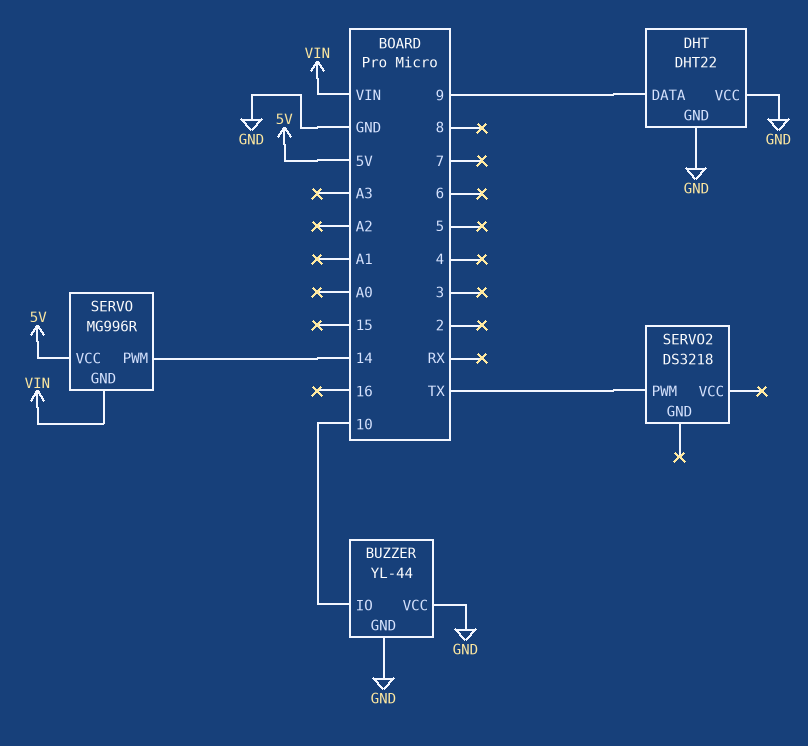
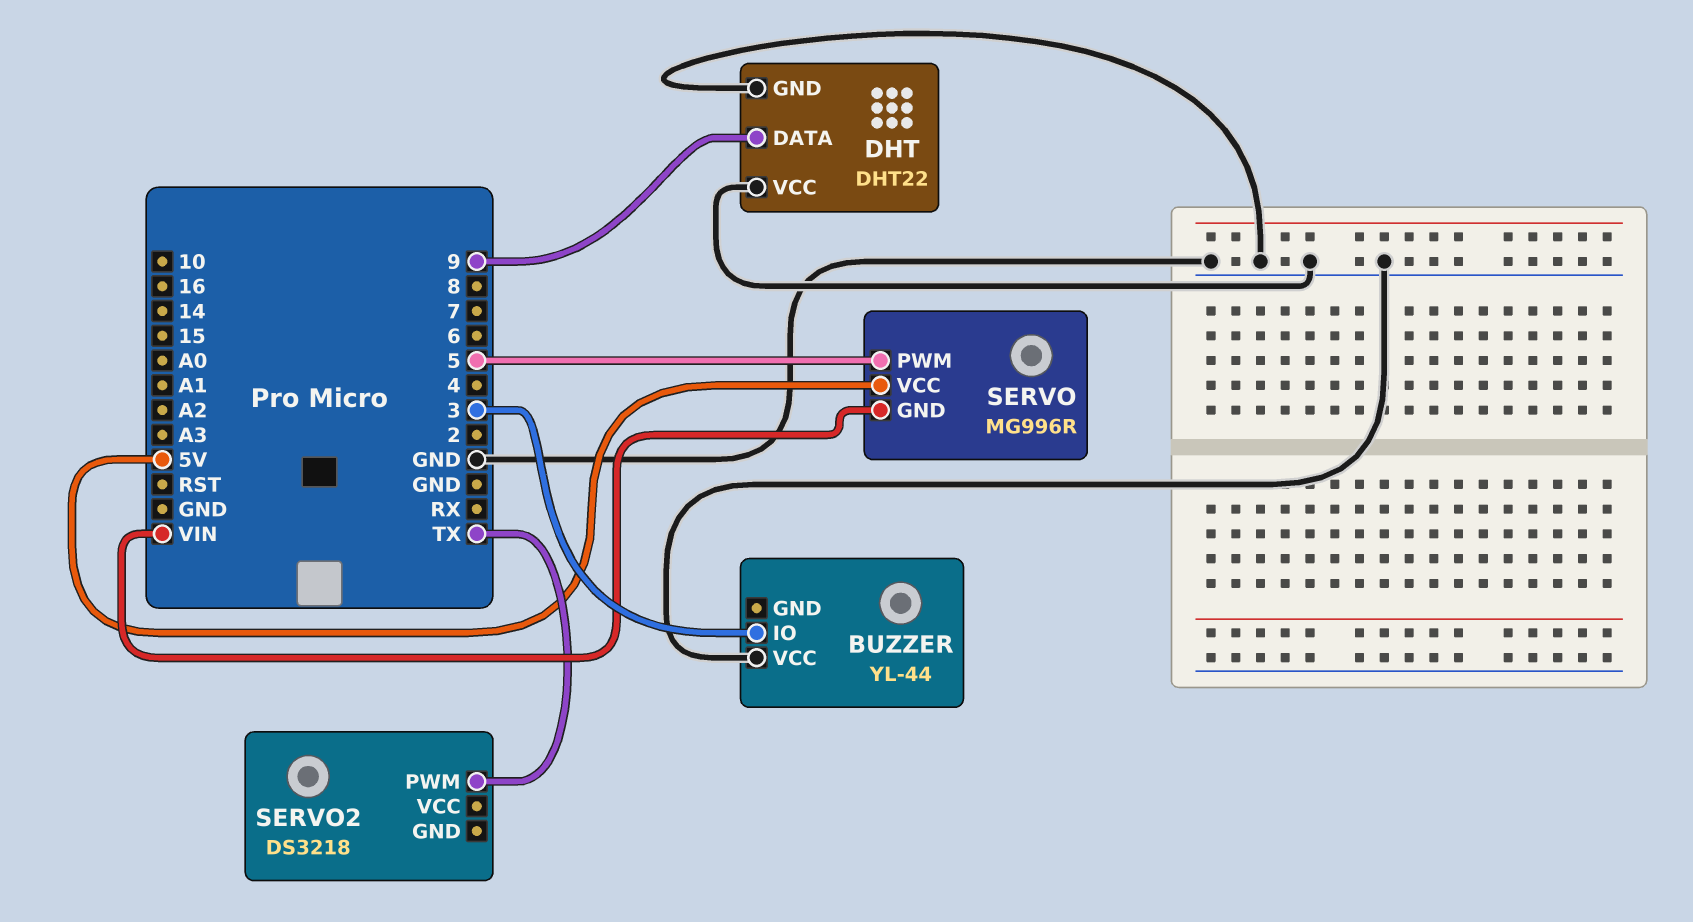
BUZZER pin GND: GND -> none
BUZZER pin IO: 10 -> 3
SERVO pin PWM: 14 -> 5

